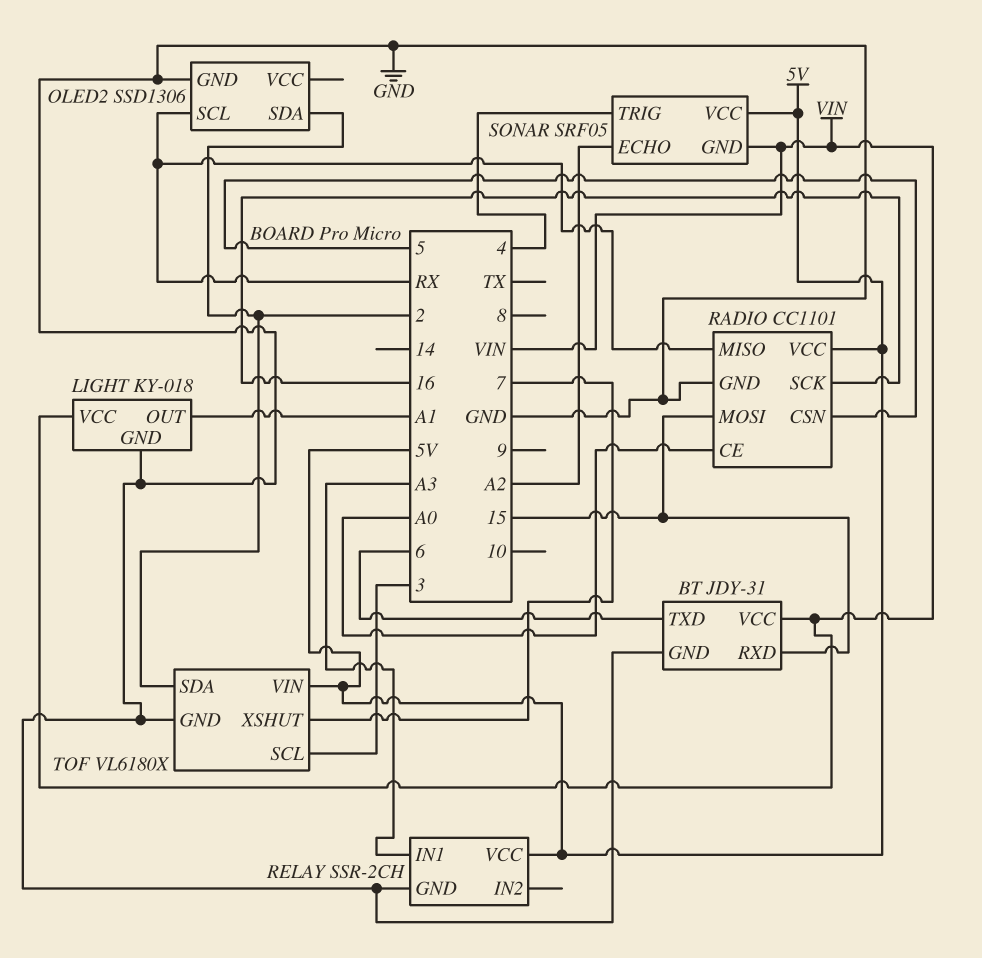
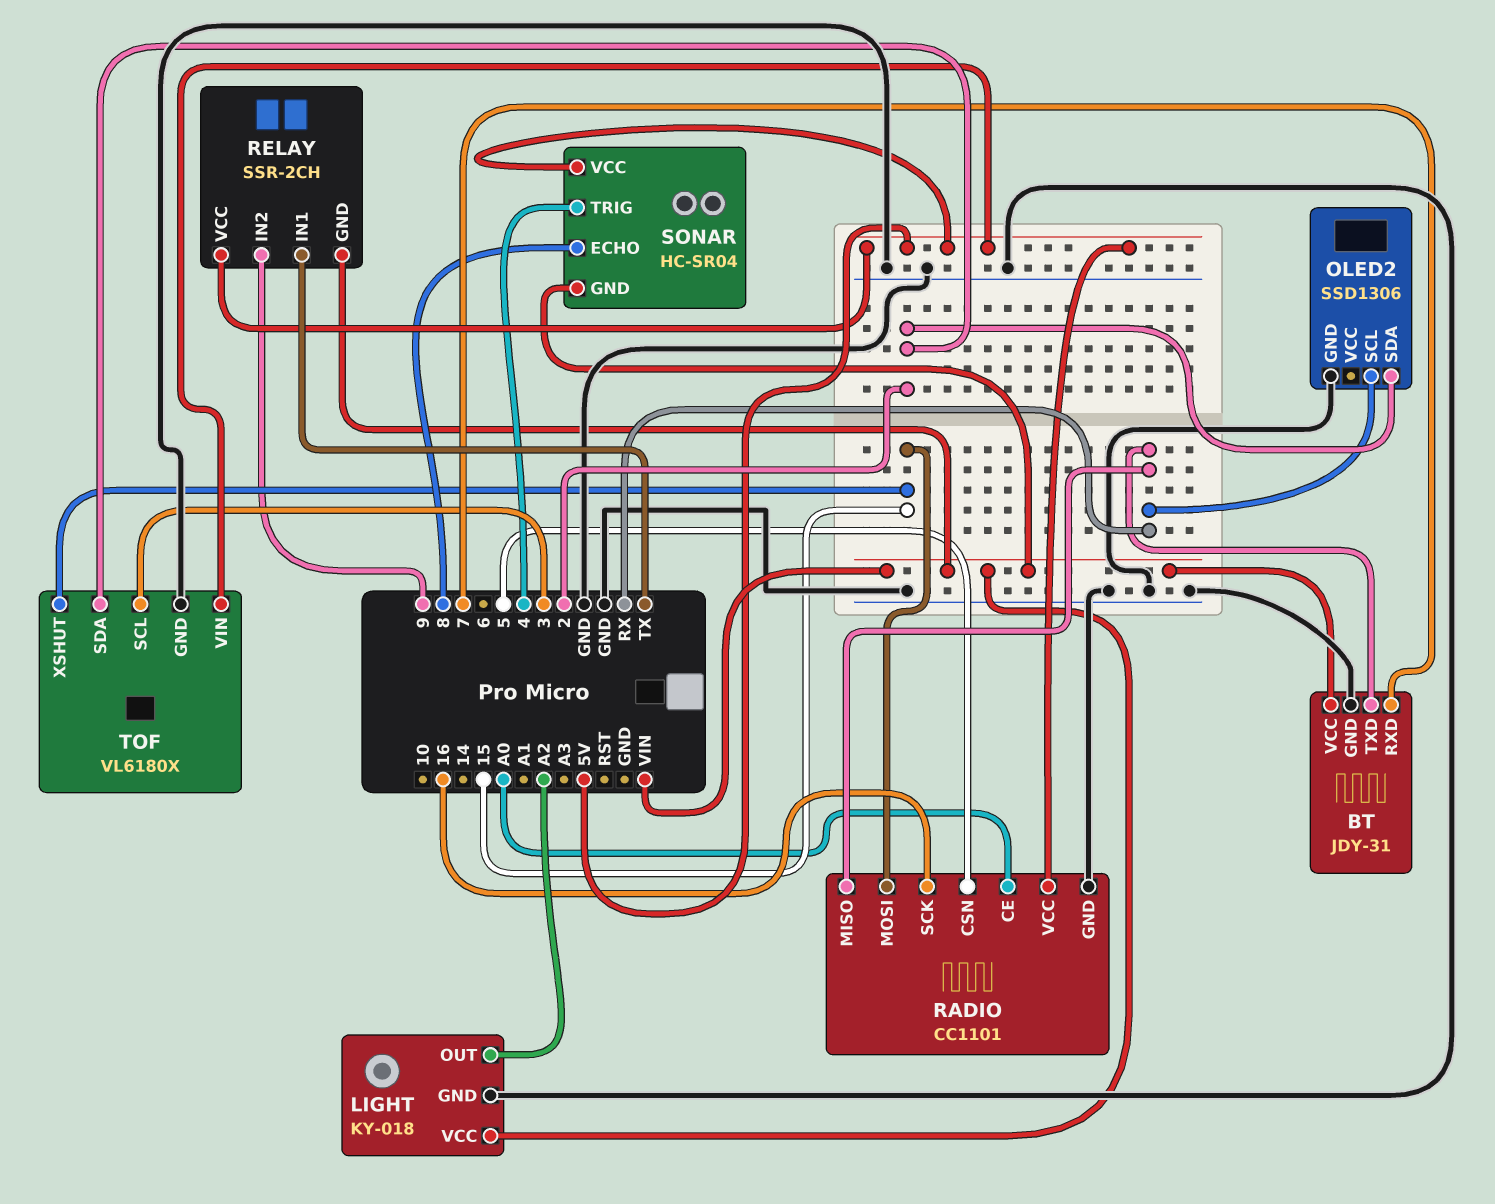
BT pin RXD: 15 -> 7
BT pin TXD: 6 -> RX
LIGHT pin OUT: A1 -> A2
RELAY pin GND: GND -> VIN
RELAY pin IN1: A3 -> TX
RELAY pin IN2: none -> 9
SONAR: SRF05 -> HC-SR04
SONAR pin ECHO: A2 -> 8
TOF pin XSHUT: 7 -> 15

